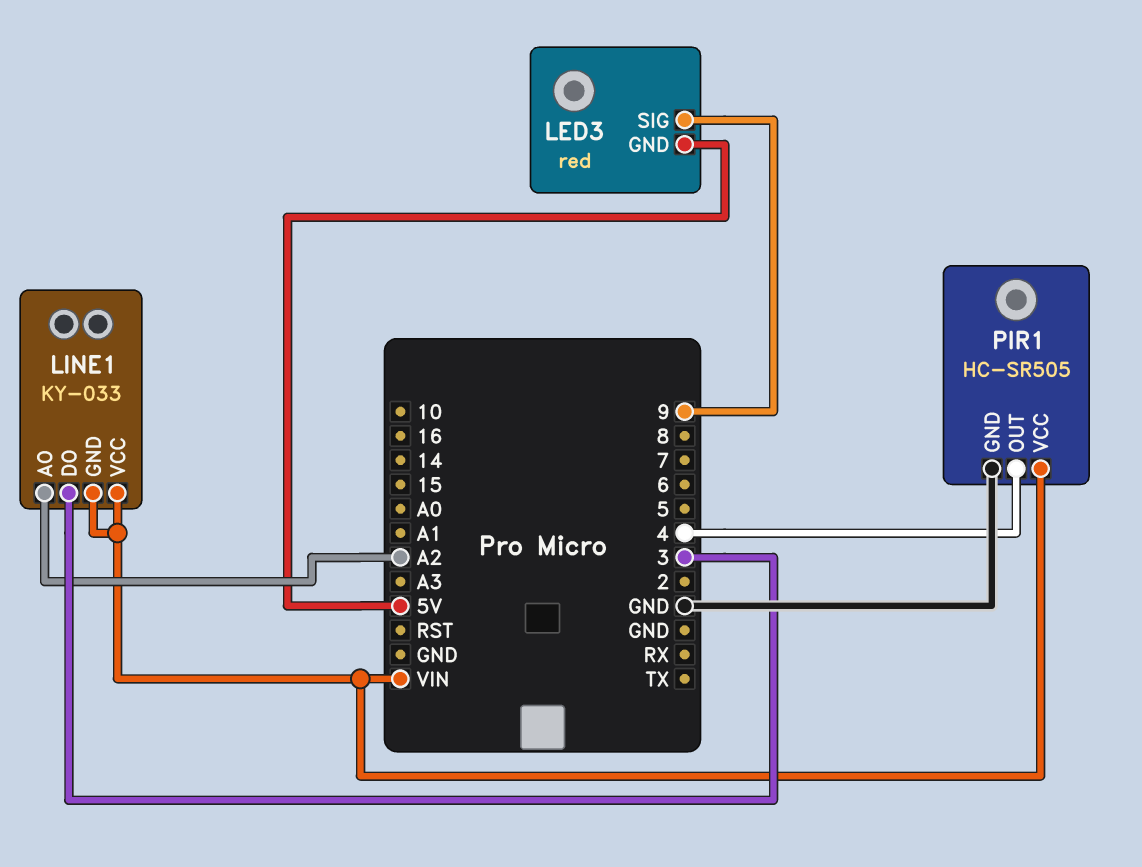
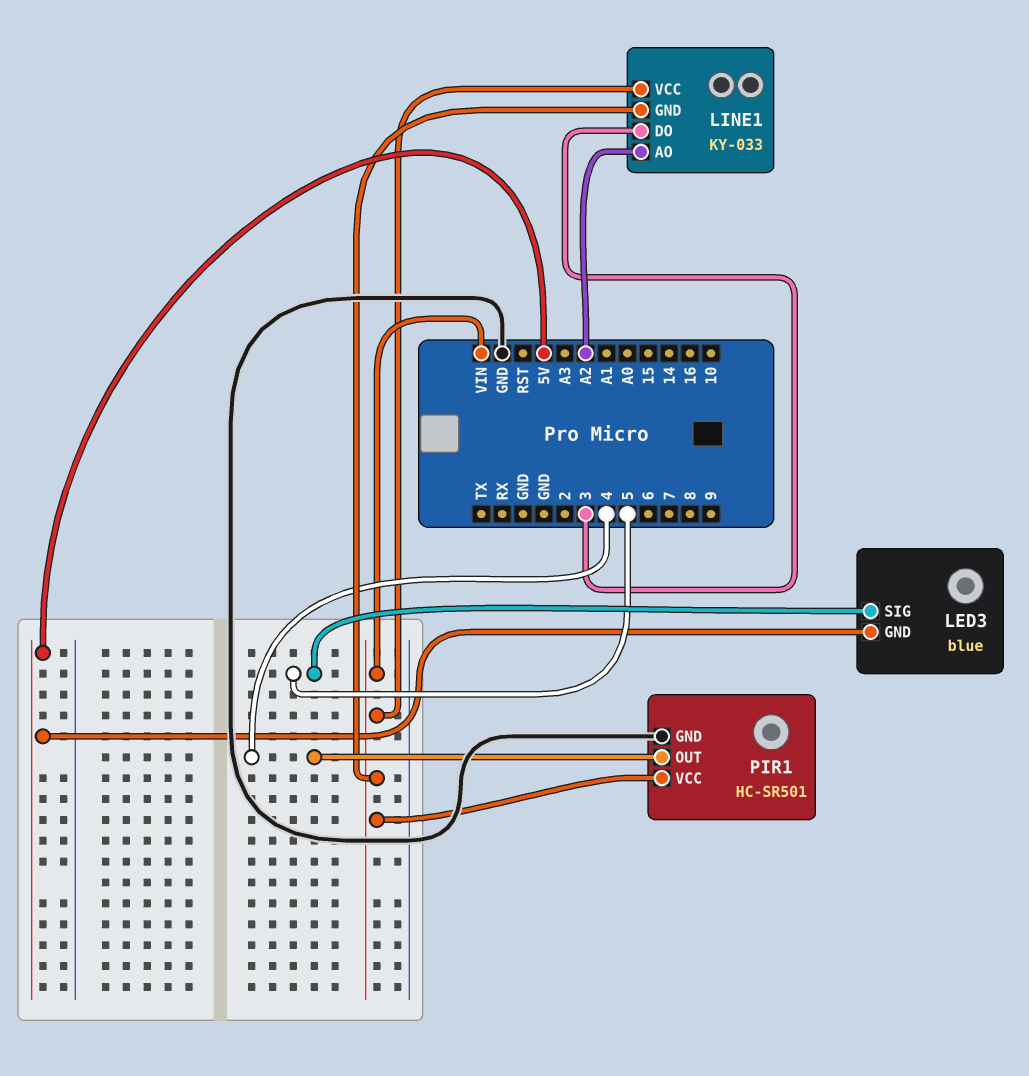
LED3: red -> blue
LED3 pin SIG: 9 -> 5
PIR1: HC-SR505 -> HC-SR501

